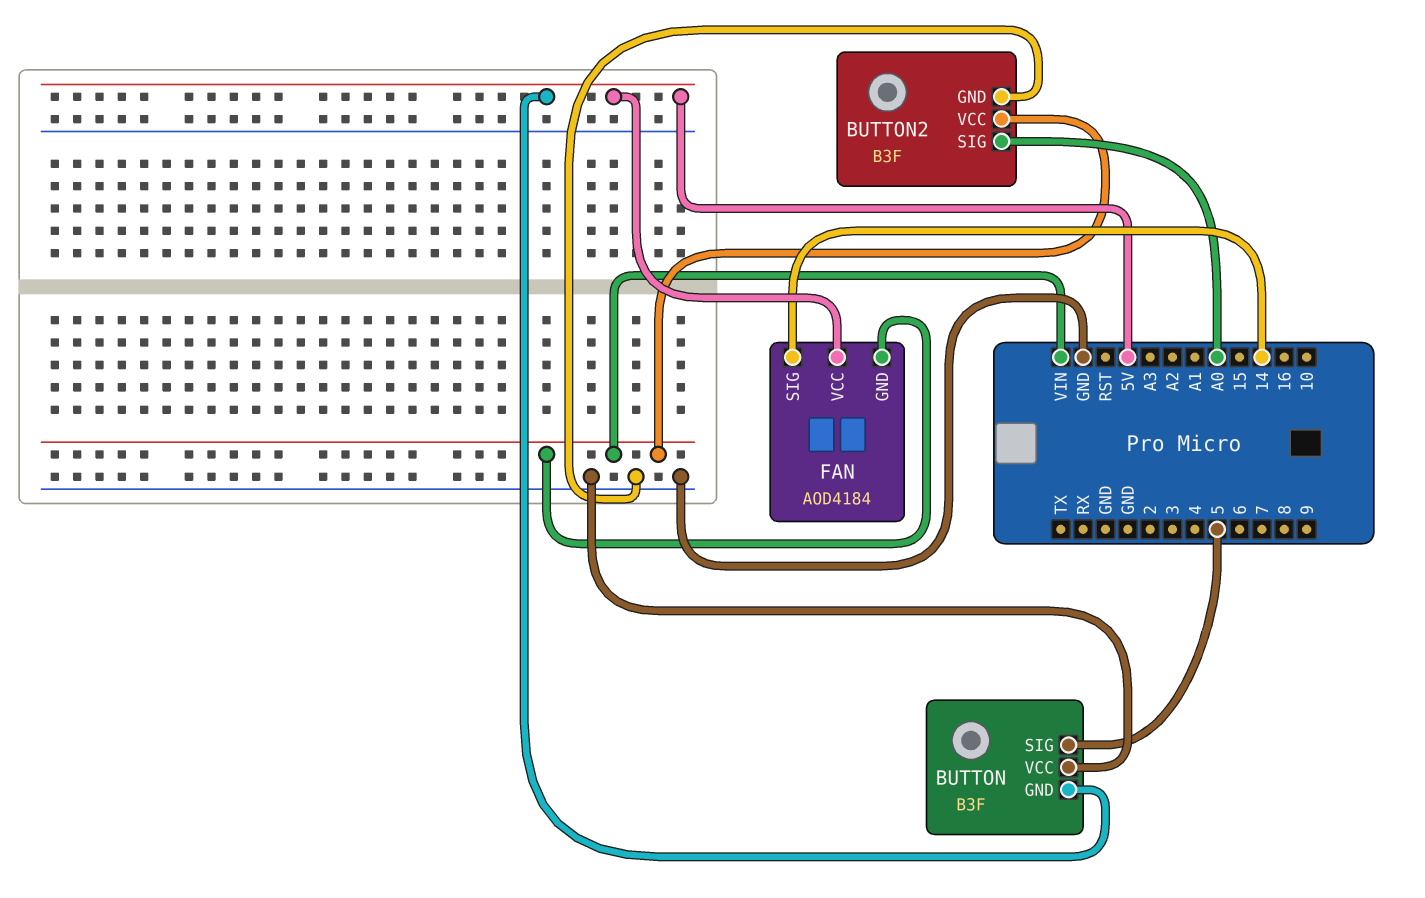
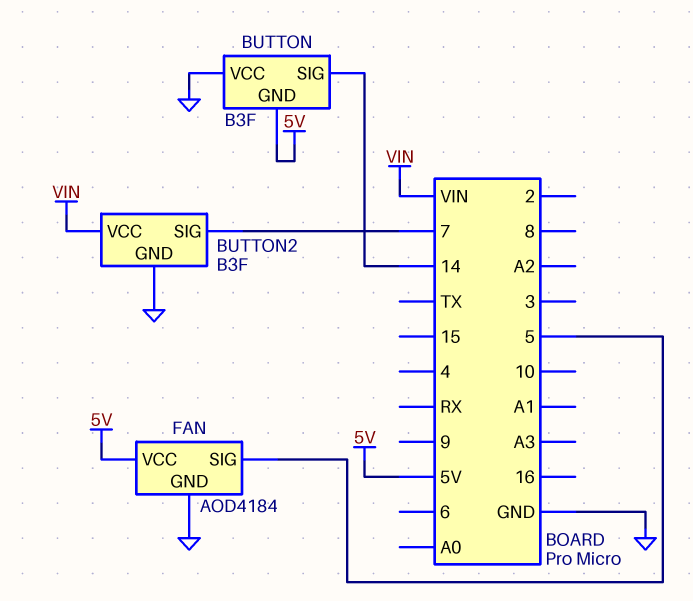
BUTTON pin SIG: 5 -> 14
BUTTON2 pin SIG: A0 -> 7
FAN pin GND: VIN -> GND
FAN pin SIG: 14 -> 5

